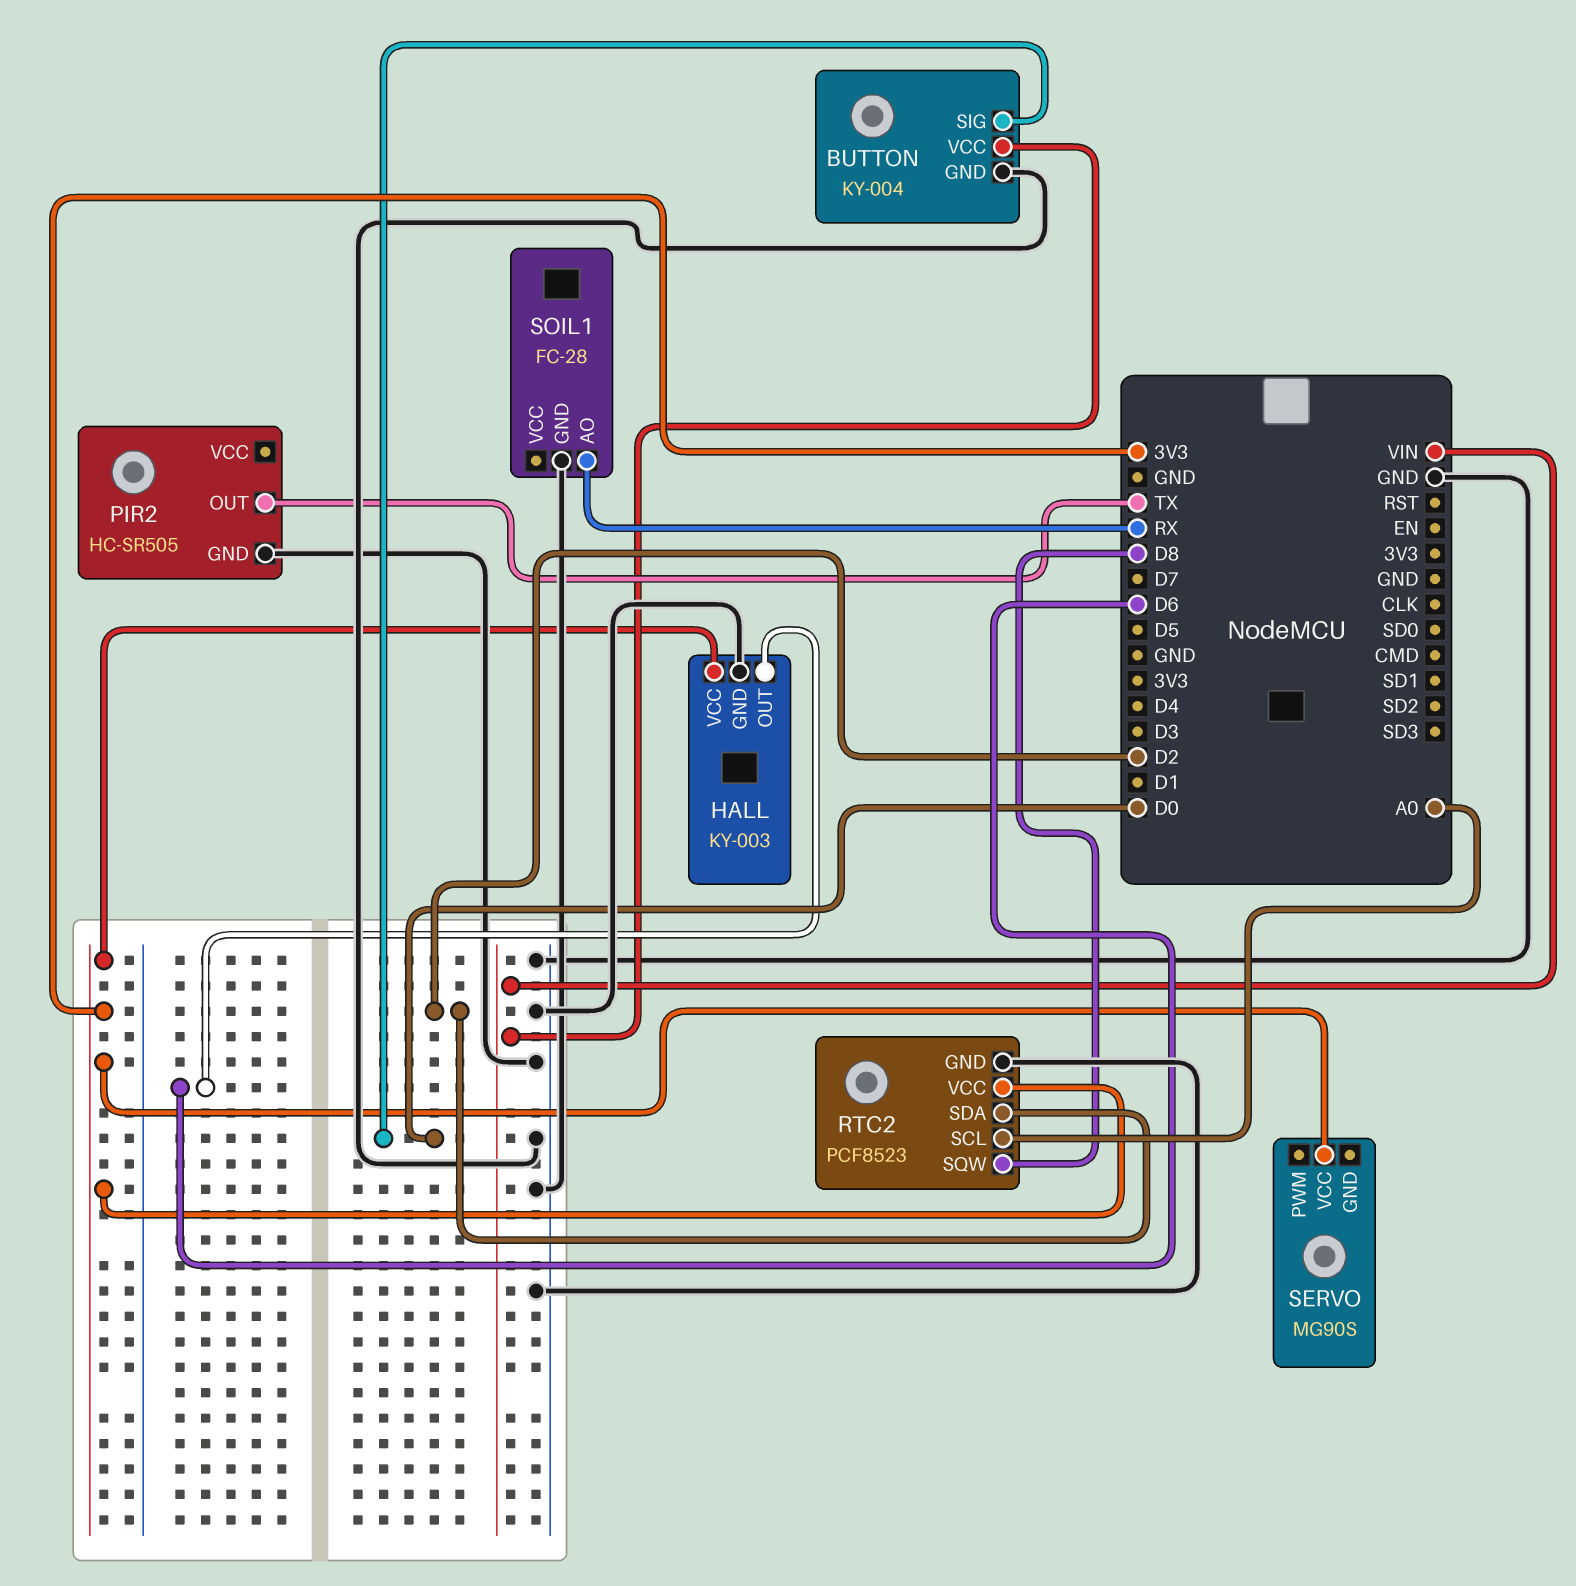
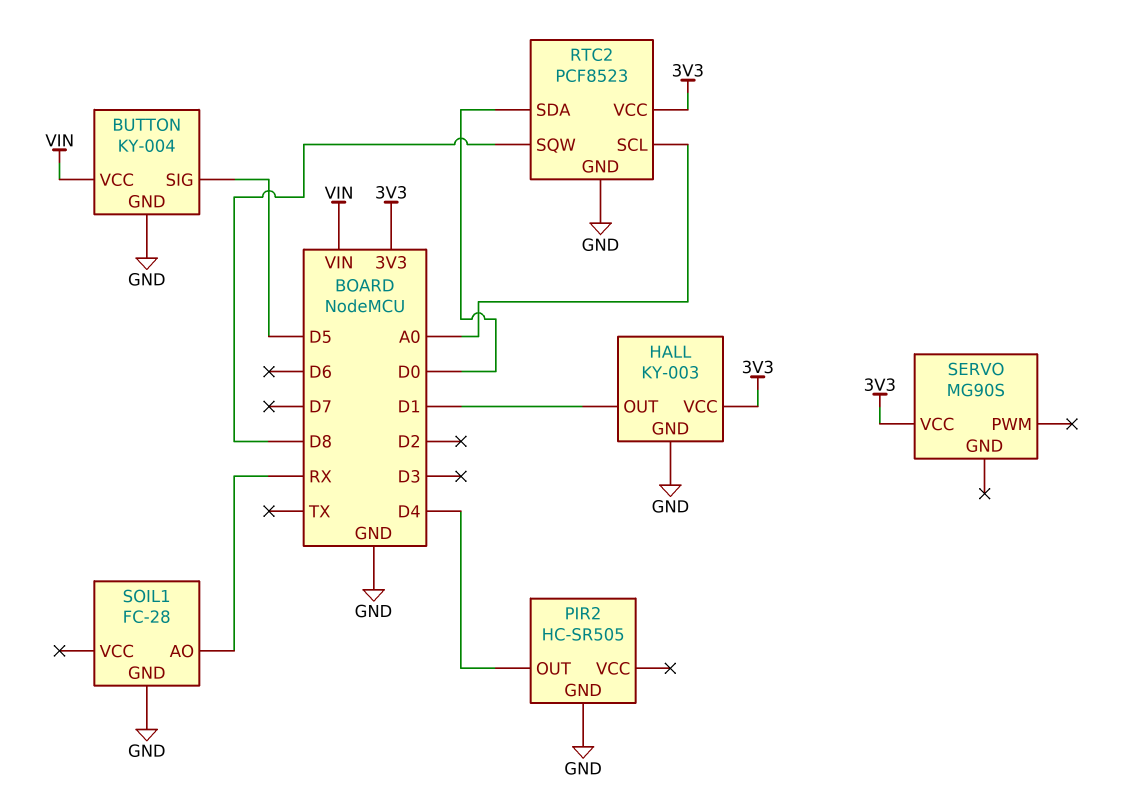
BUTTON pin SIG: D0 -> D5
HALL pin OUT: D6 -> D1
PIR2 pin OUT: TX -> D4
RTC2 pin SDA: D2 -> D0

